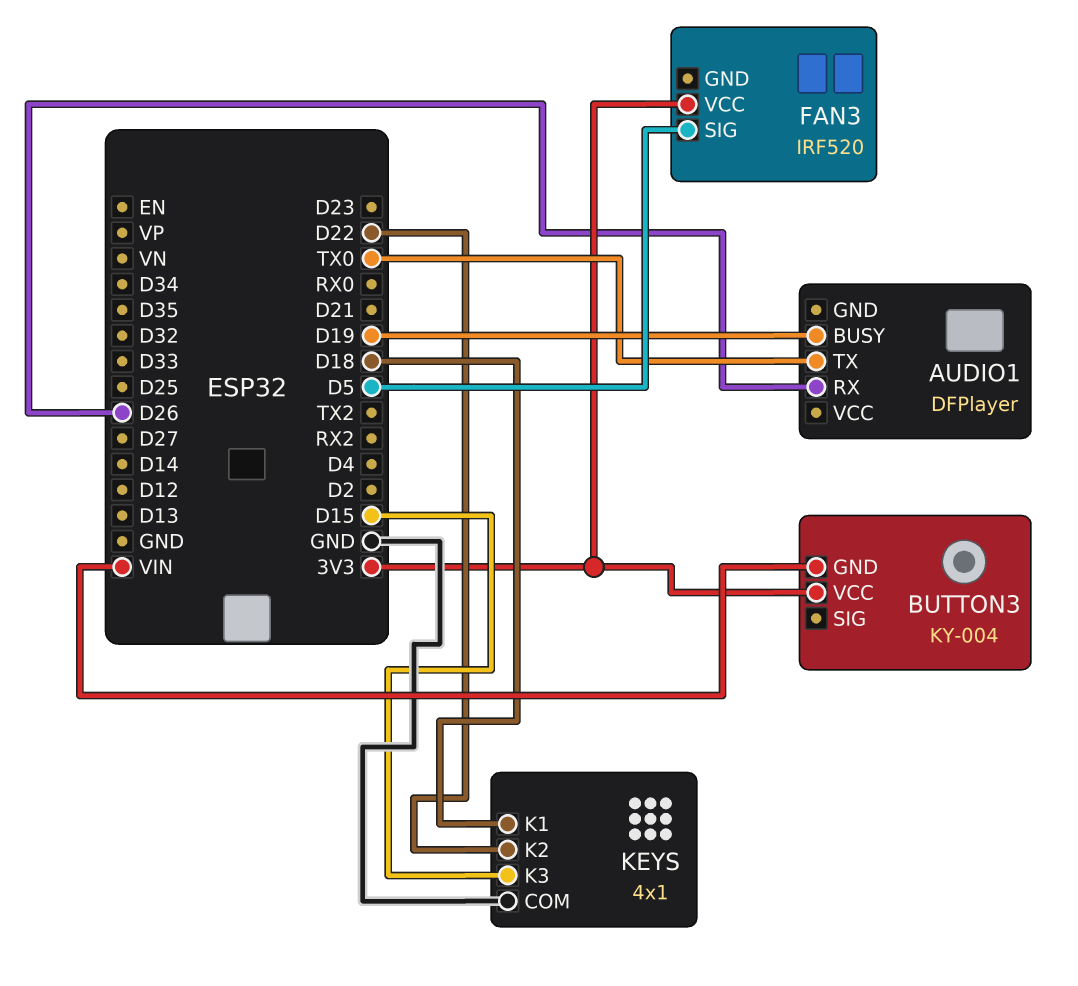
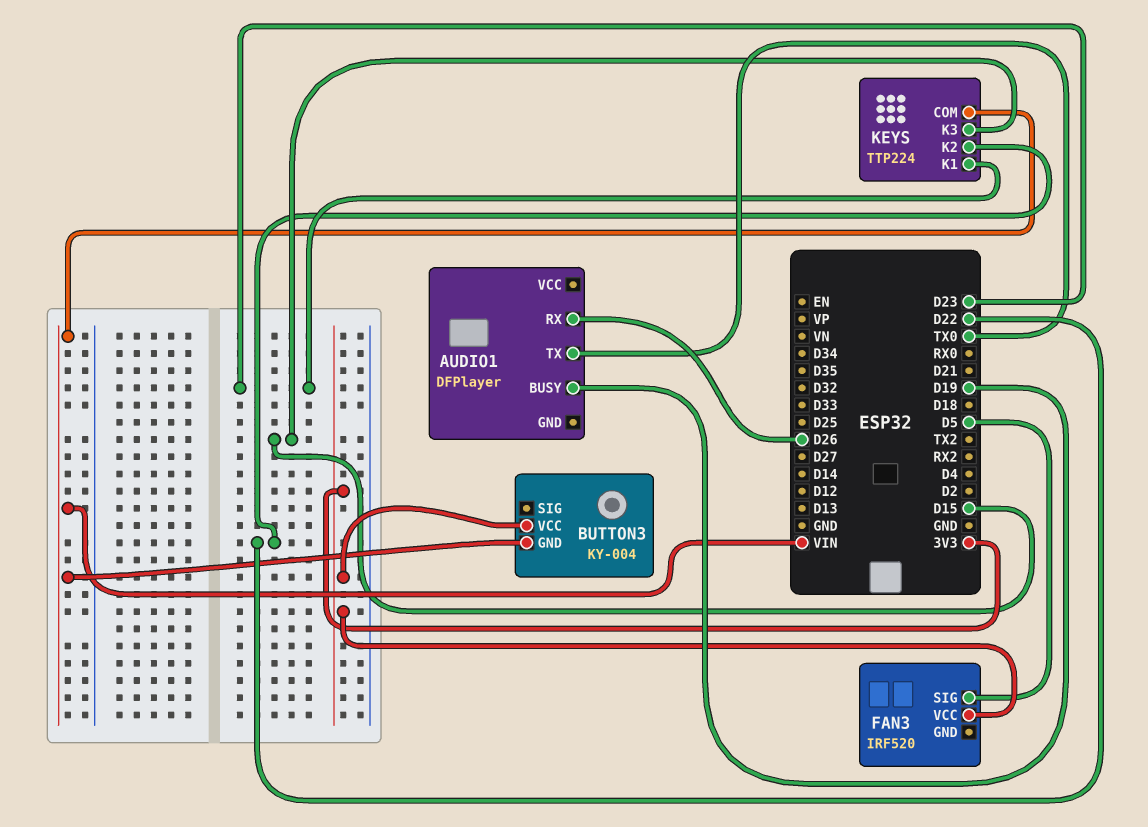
KEYS: 4x1 -> TTP224
KEYS pin COM: GND -> VIN
KEYS pin K1: D18 -> D23

